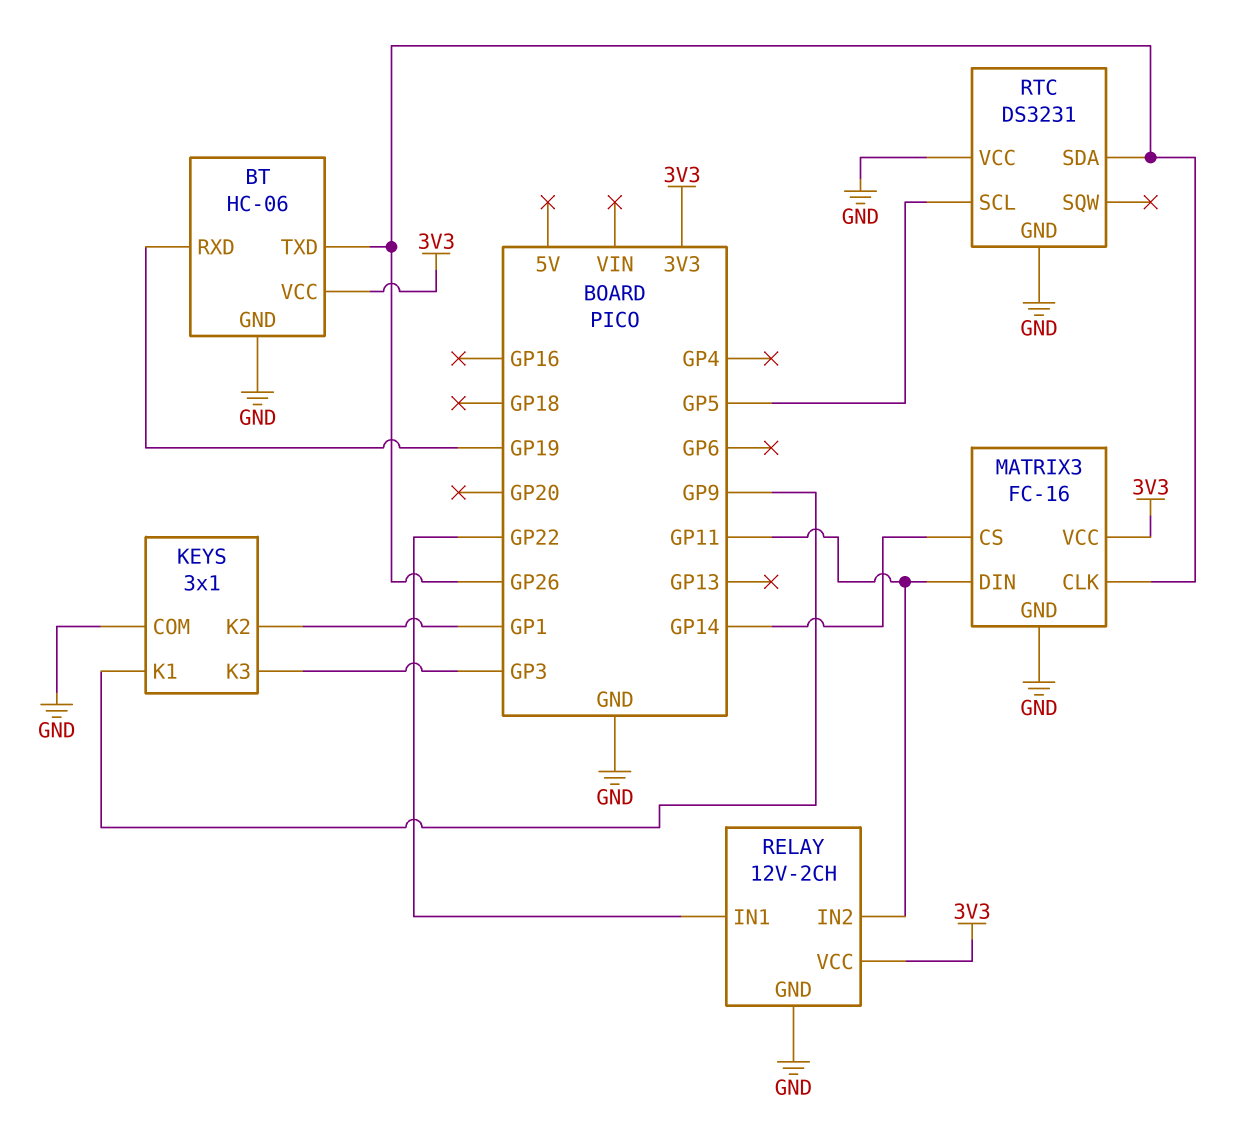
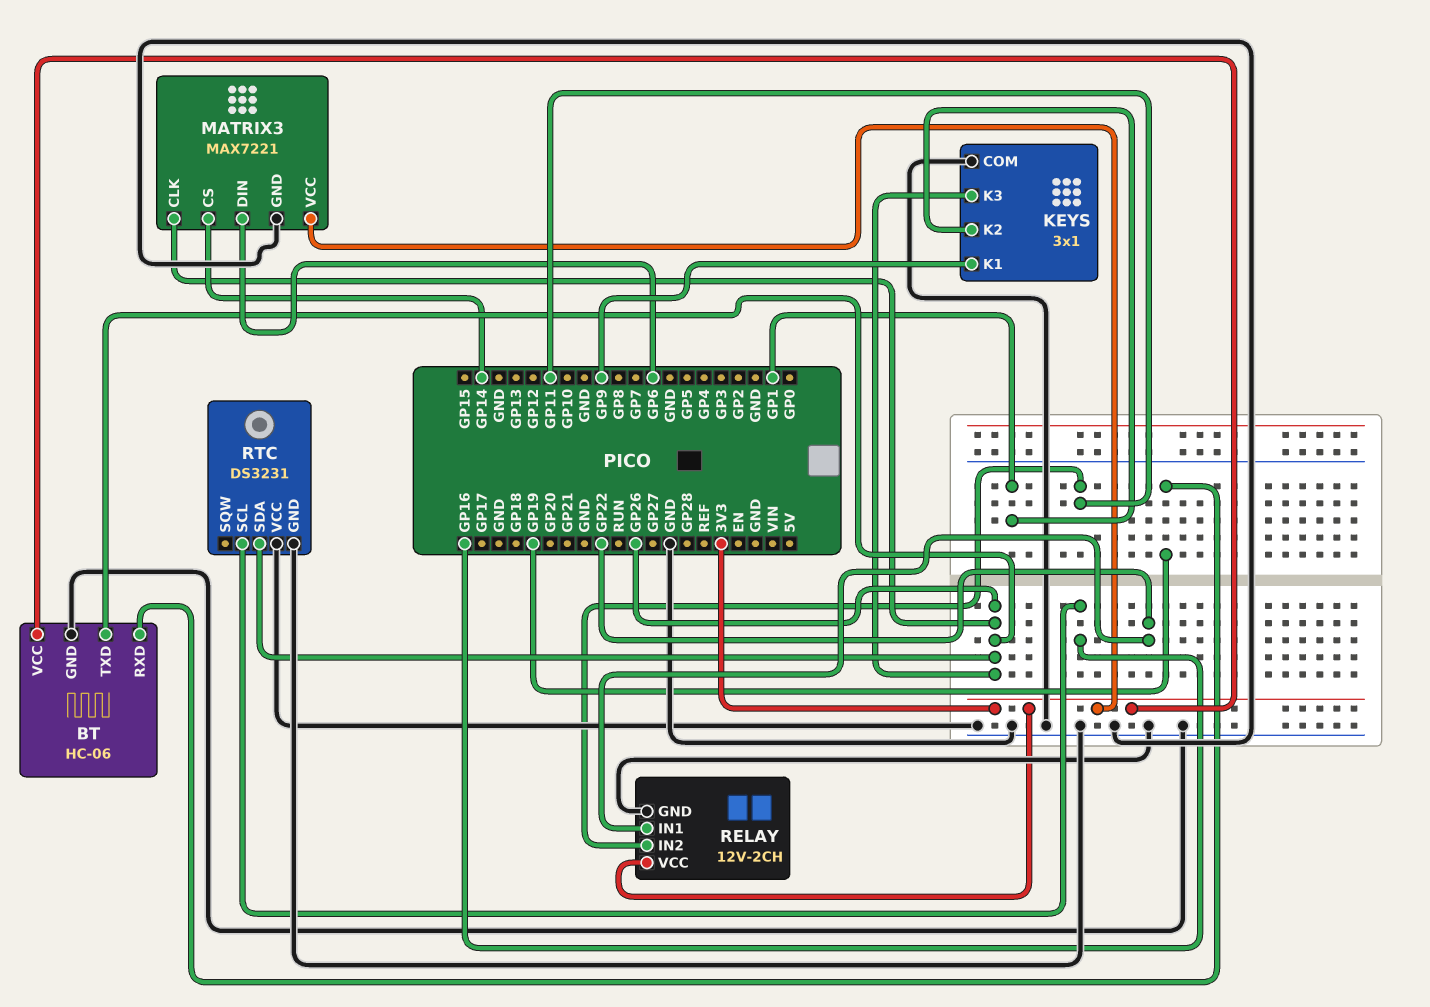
KEYS pin K3: GP3 -> GP26
MATRIX3: FC-16 -> MAX7221
MATRIX3 pin DIN: GP11 -> GP6
RTC pin SCL: GP5 -> GP16

